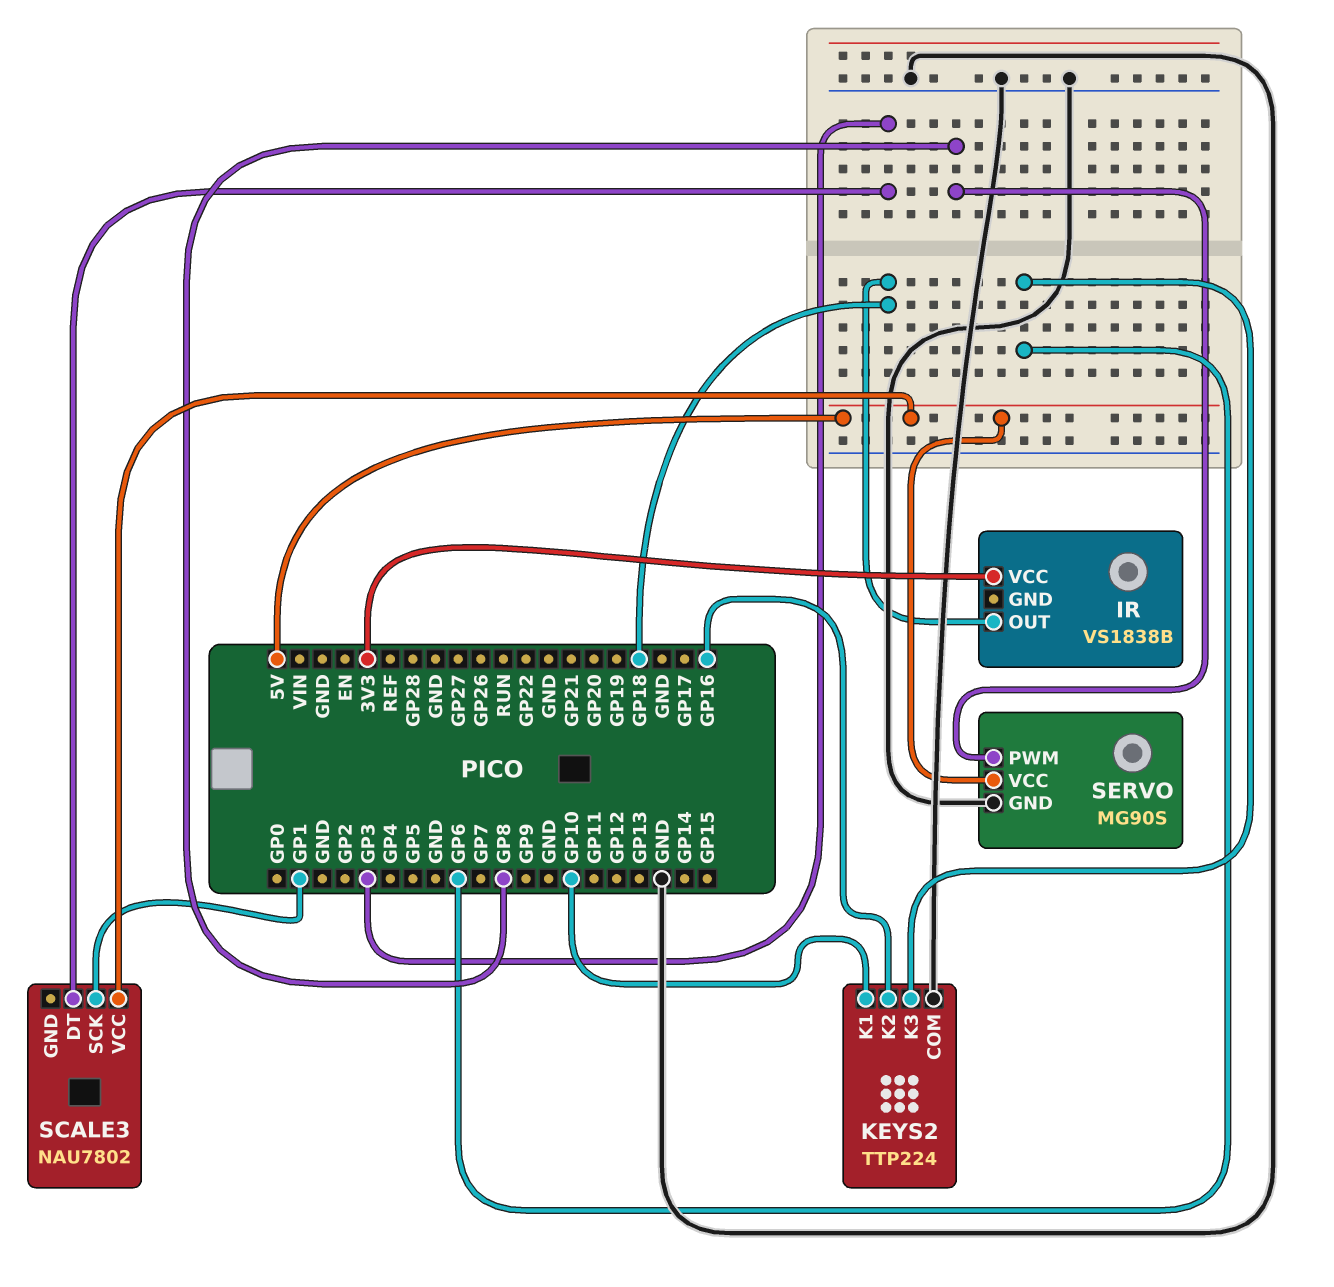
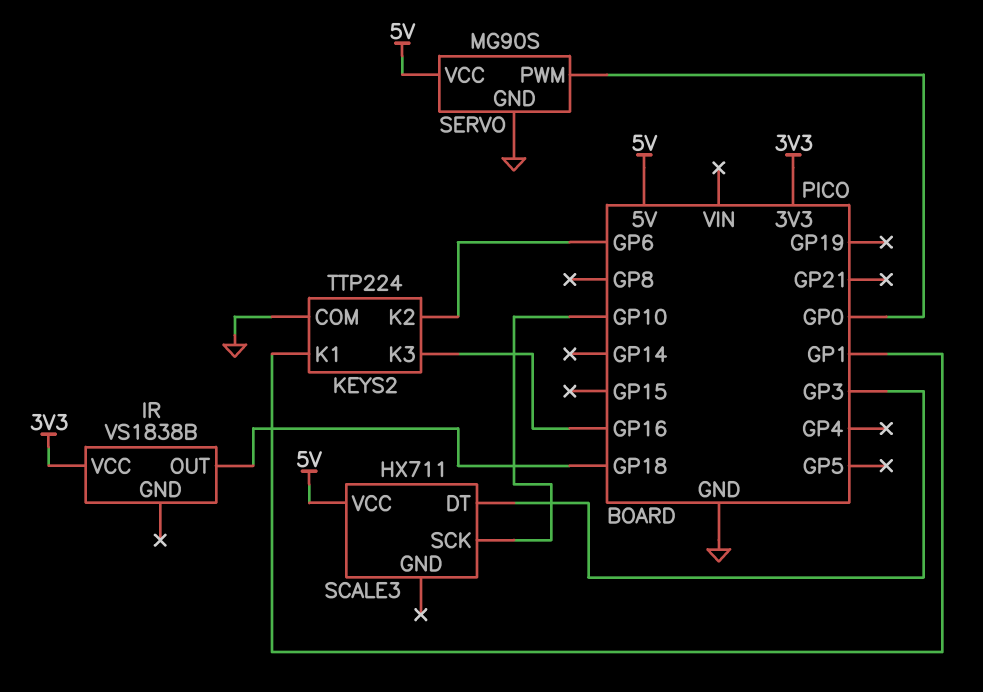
KEYS2 pin K1: GP10 -> GP1
KEYS2 pin K2: GP16 -> GP6
KEYS2 pin K3: GP6 -> GP16
SCALE3: NAU7802 -> HX711
SCALE3 pin SCK: GP1 -> GP10
SERVO pin PWM: GP8 -> GP0

